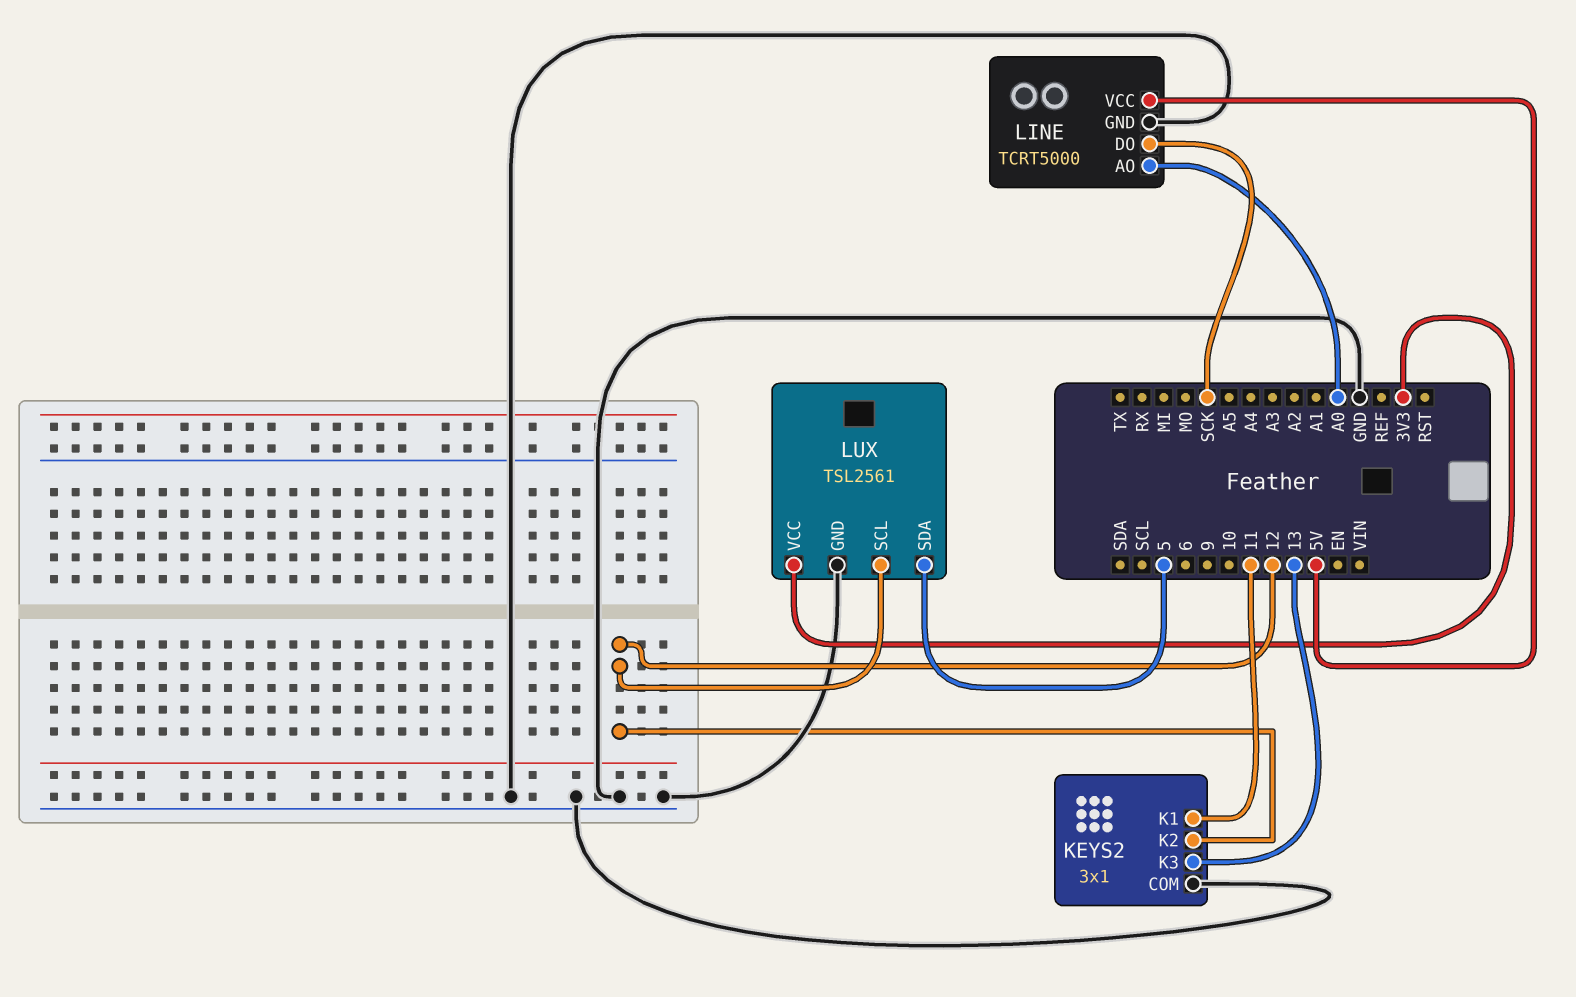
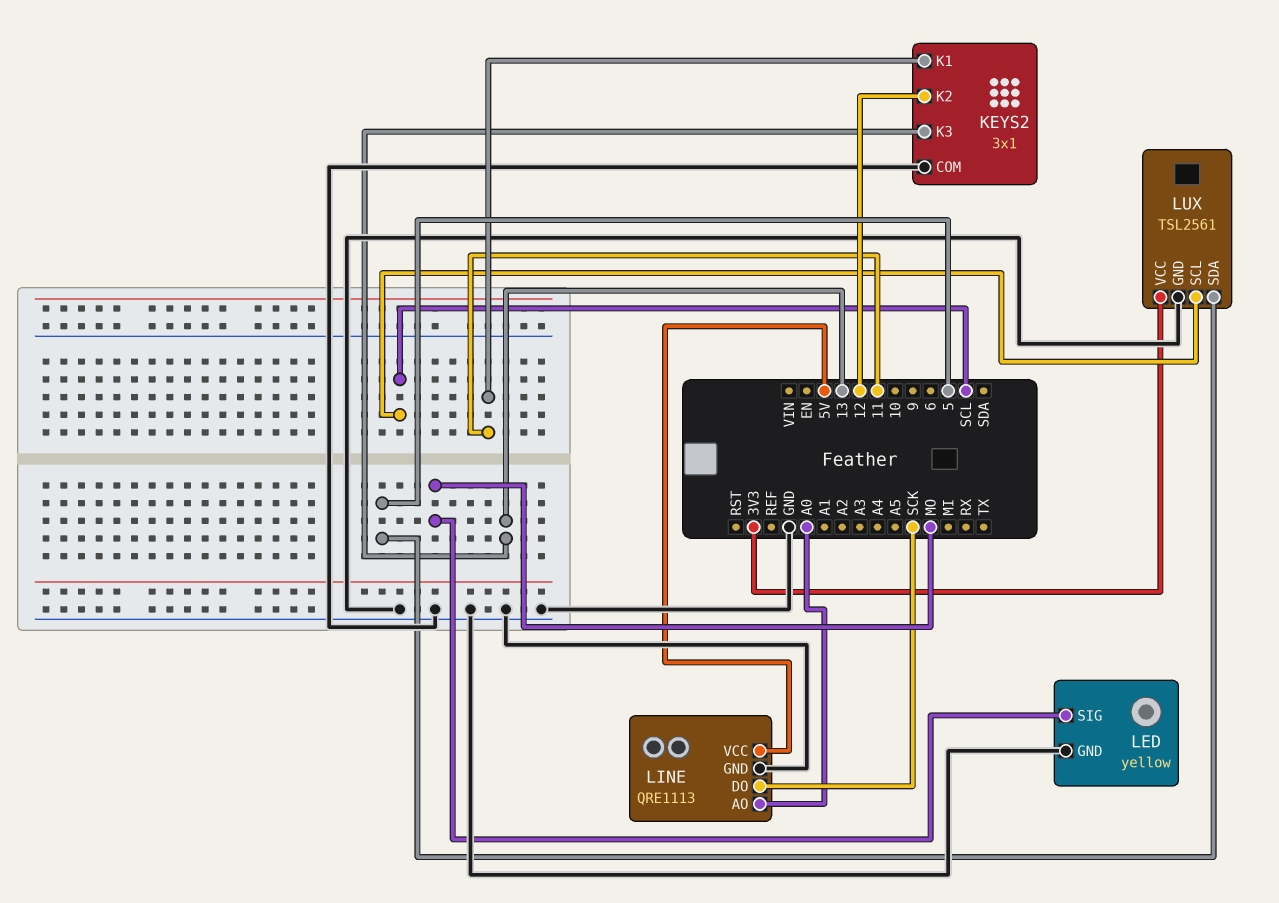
LED: none -> yellow
LED pin GND: none -> GND
LED pin SIG: none -> MO
LINE: TCRT5000 -> QRE1113
LUX pin SCL: 12 -> SCL

